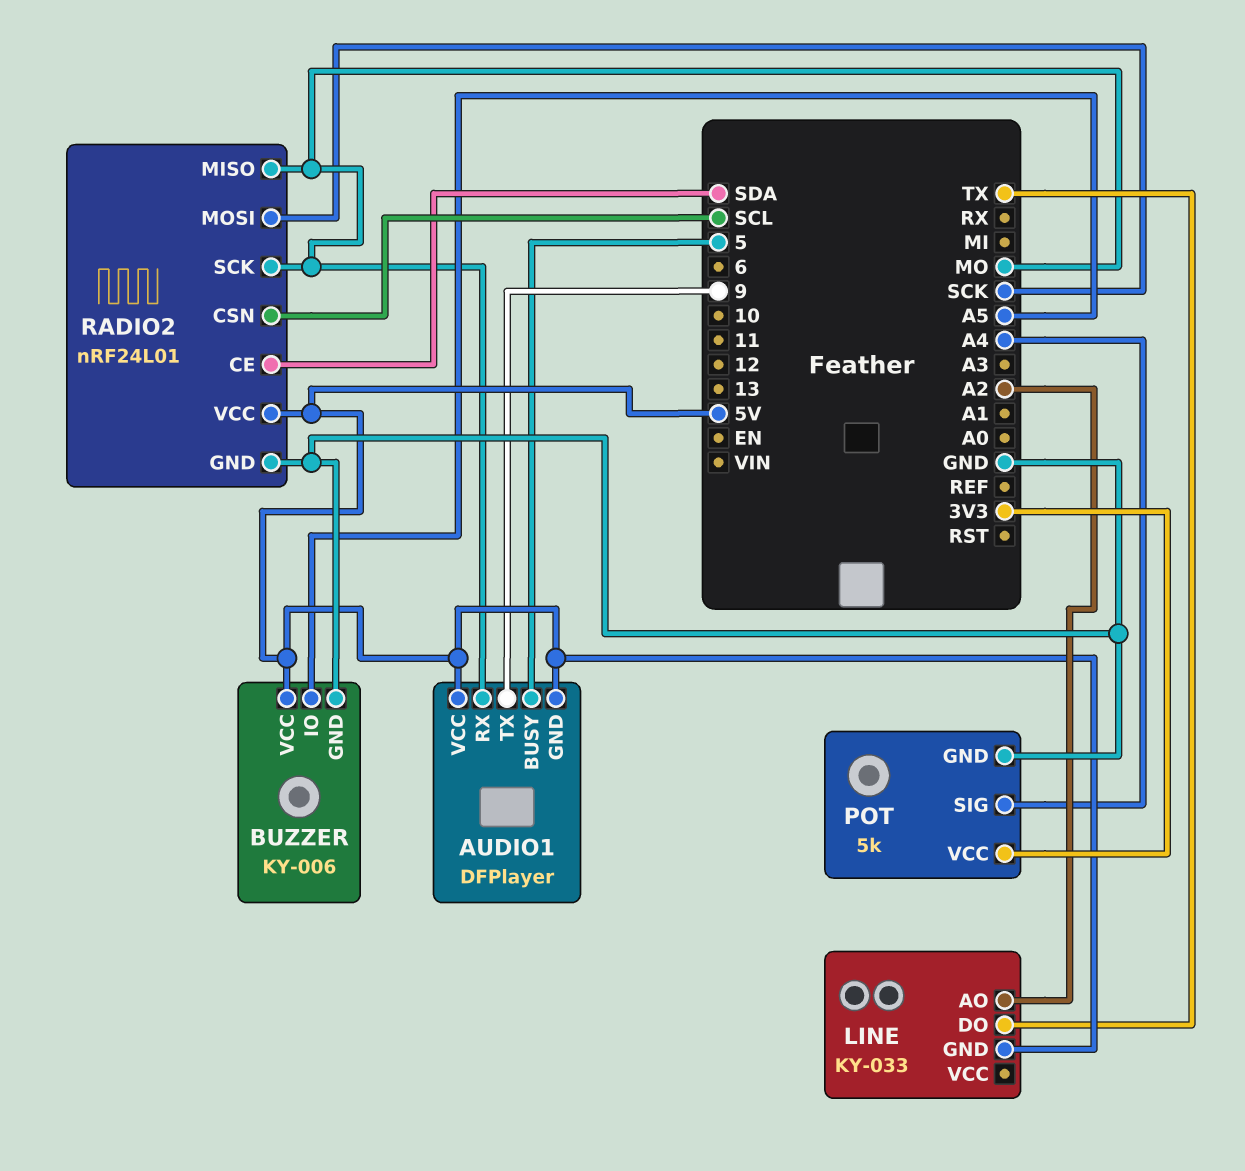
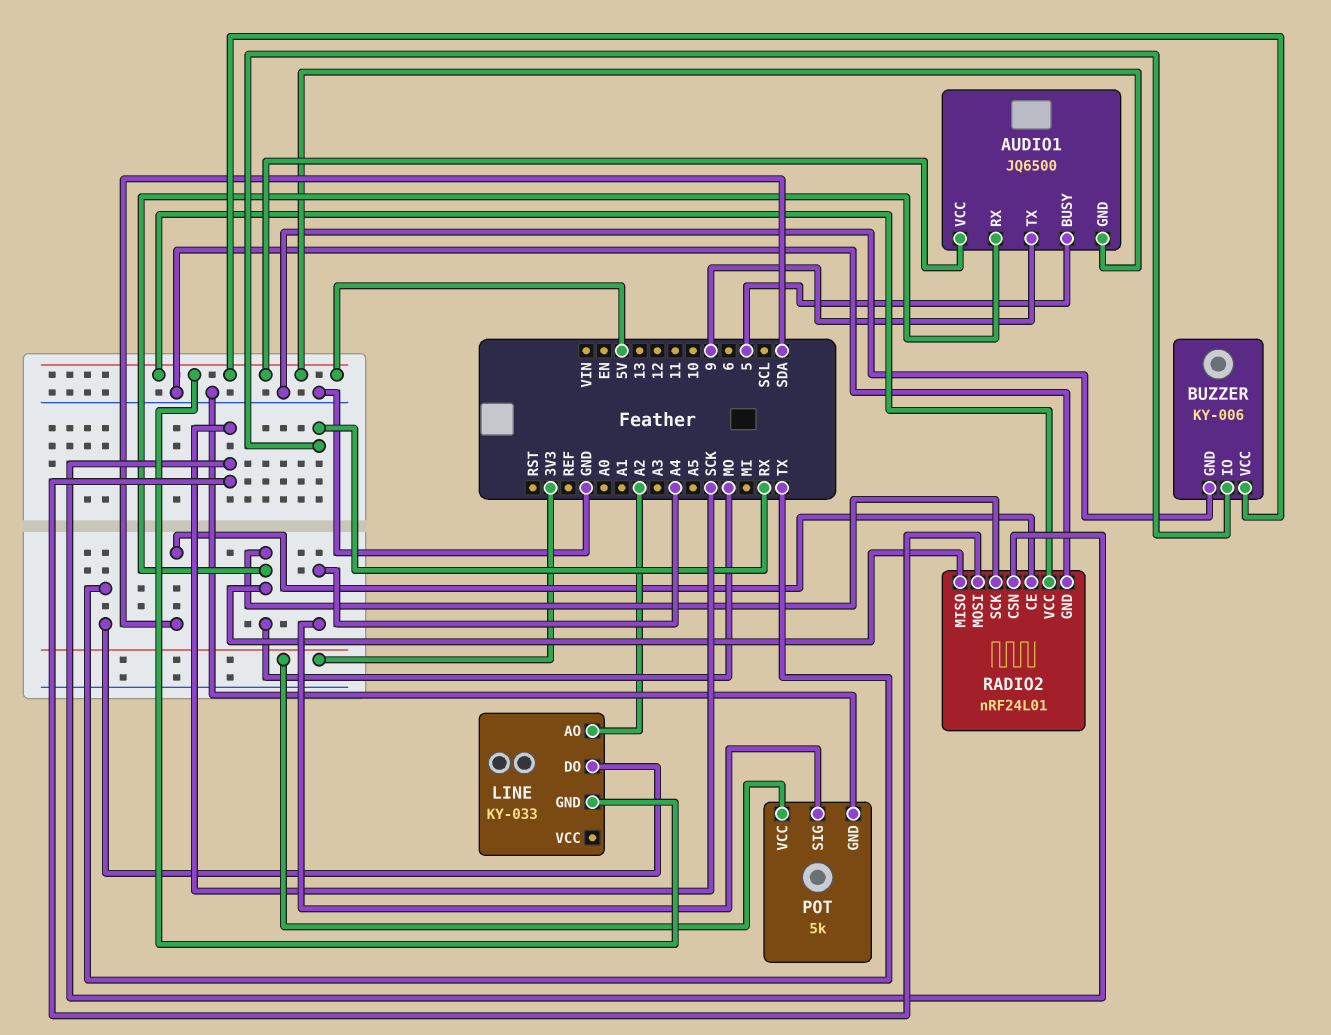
AUDIO1: DFPlayer -> JQ6500
BUZZER pin IO: A5 -> RX
RADIO2 pin CSN: SCL -> SCK

